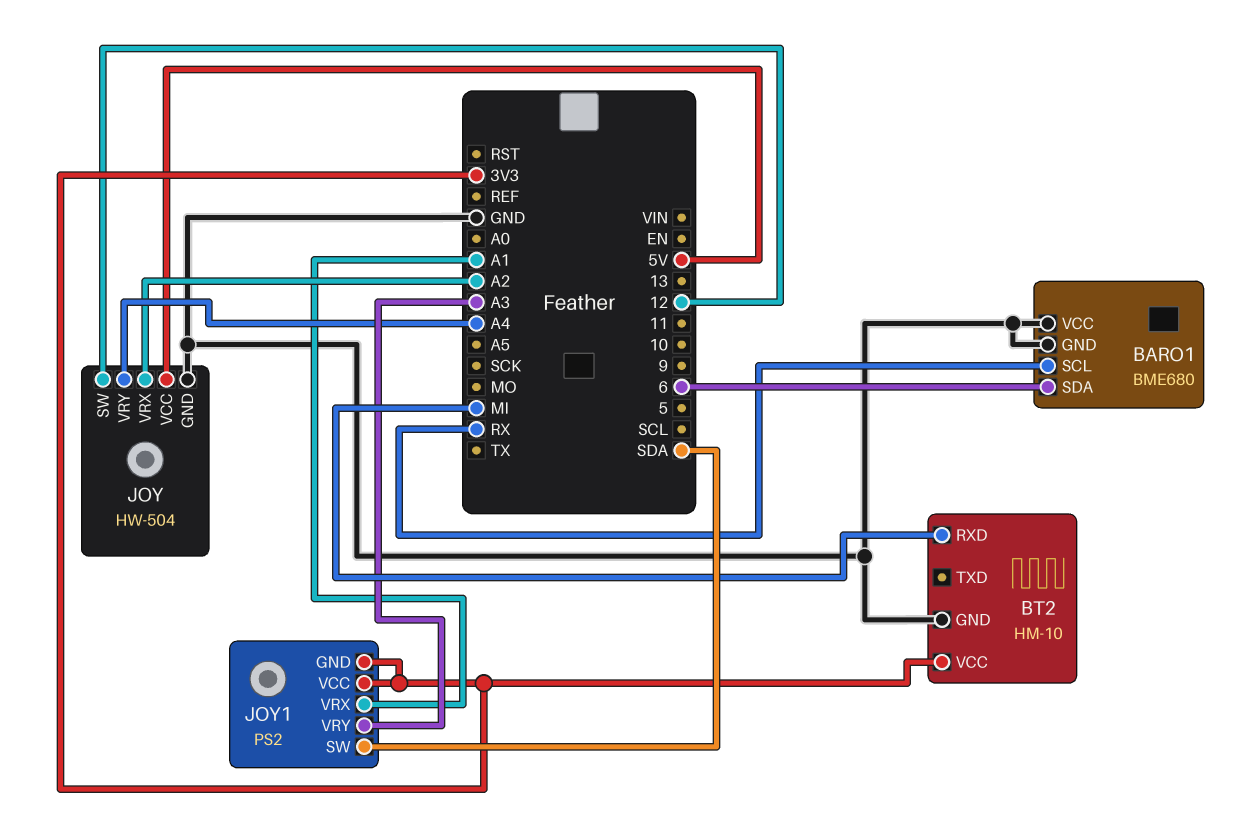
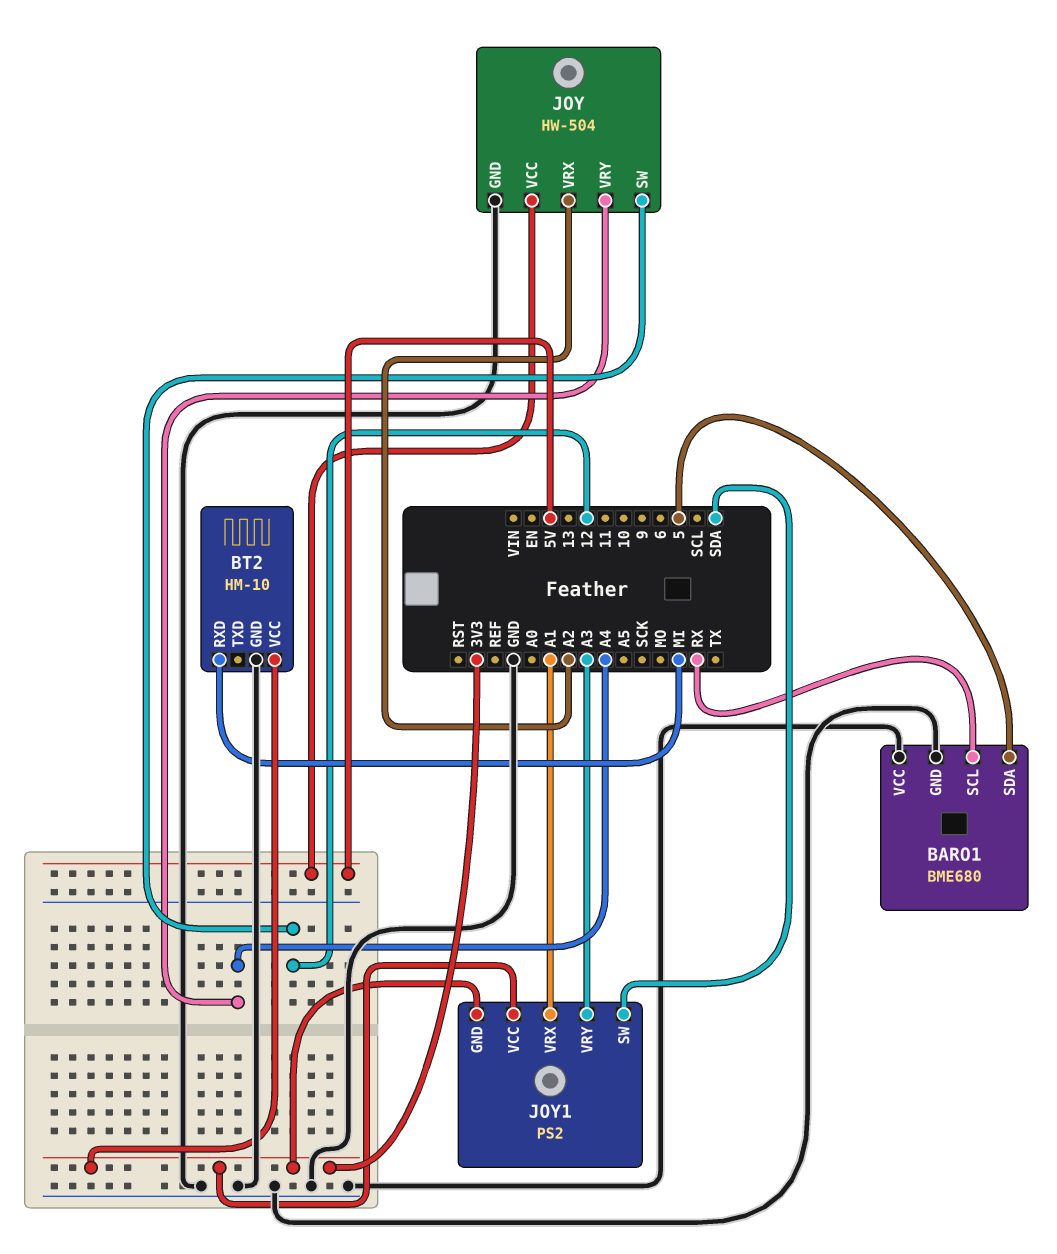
BARO1 pin SDA: 6 -> 5

